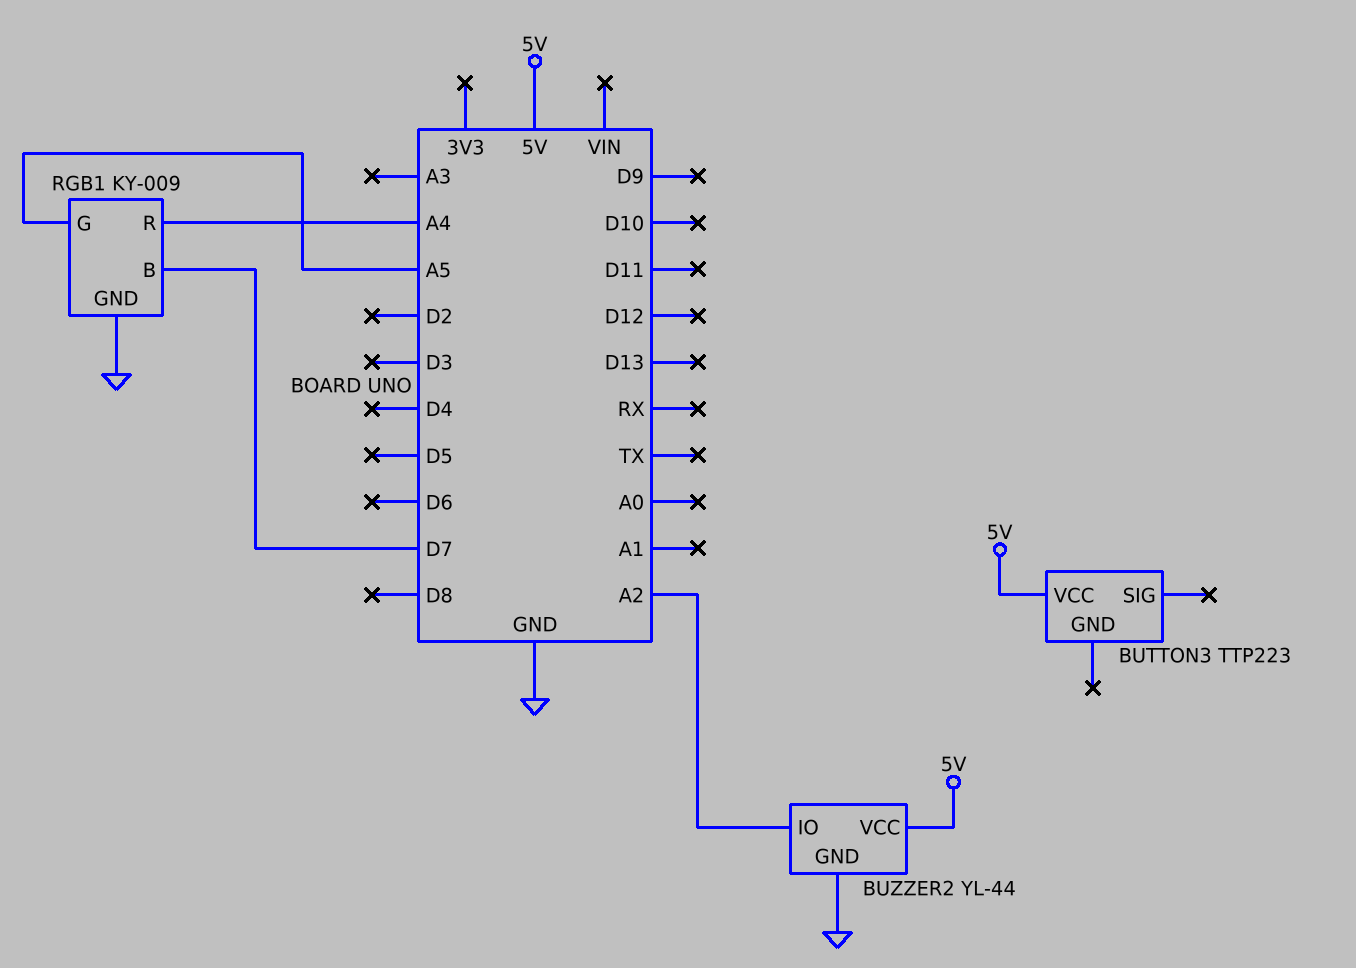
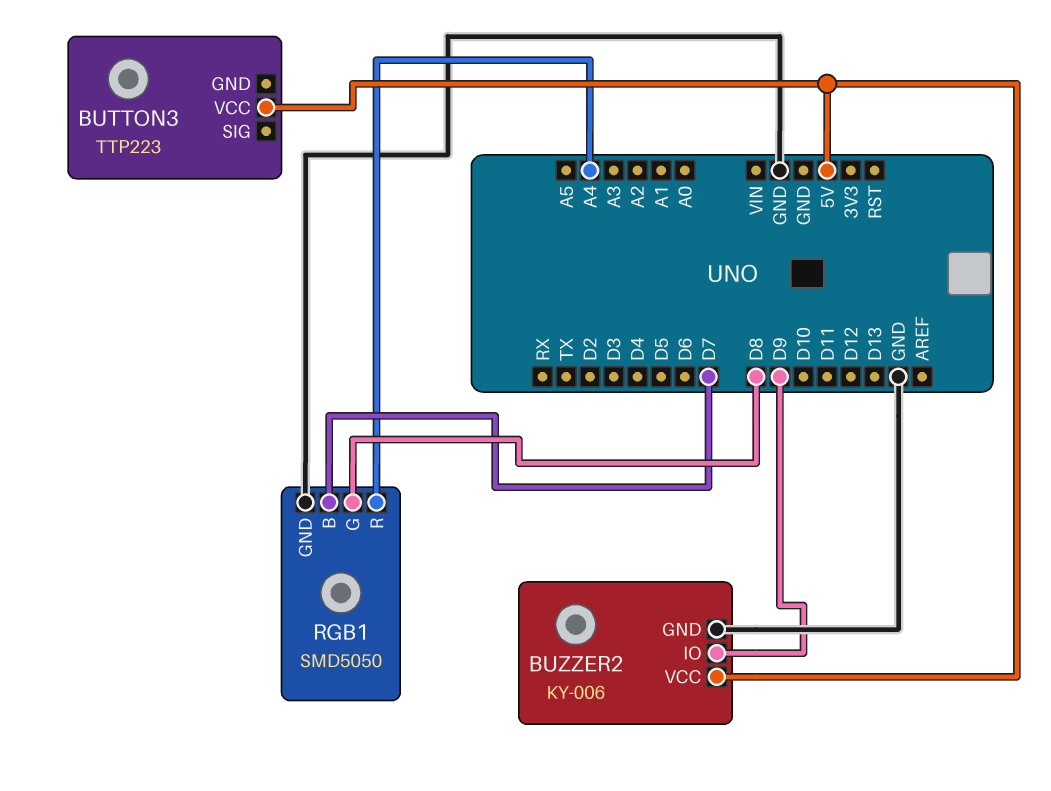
BUZZER2: YL-44 -> KY-006
BUZZER2 pin IO: A2 -> D9
RGB1: KY-009 -> SMD5050
RGB1 pin G: A5 -> D8

